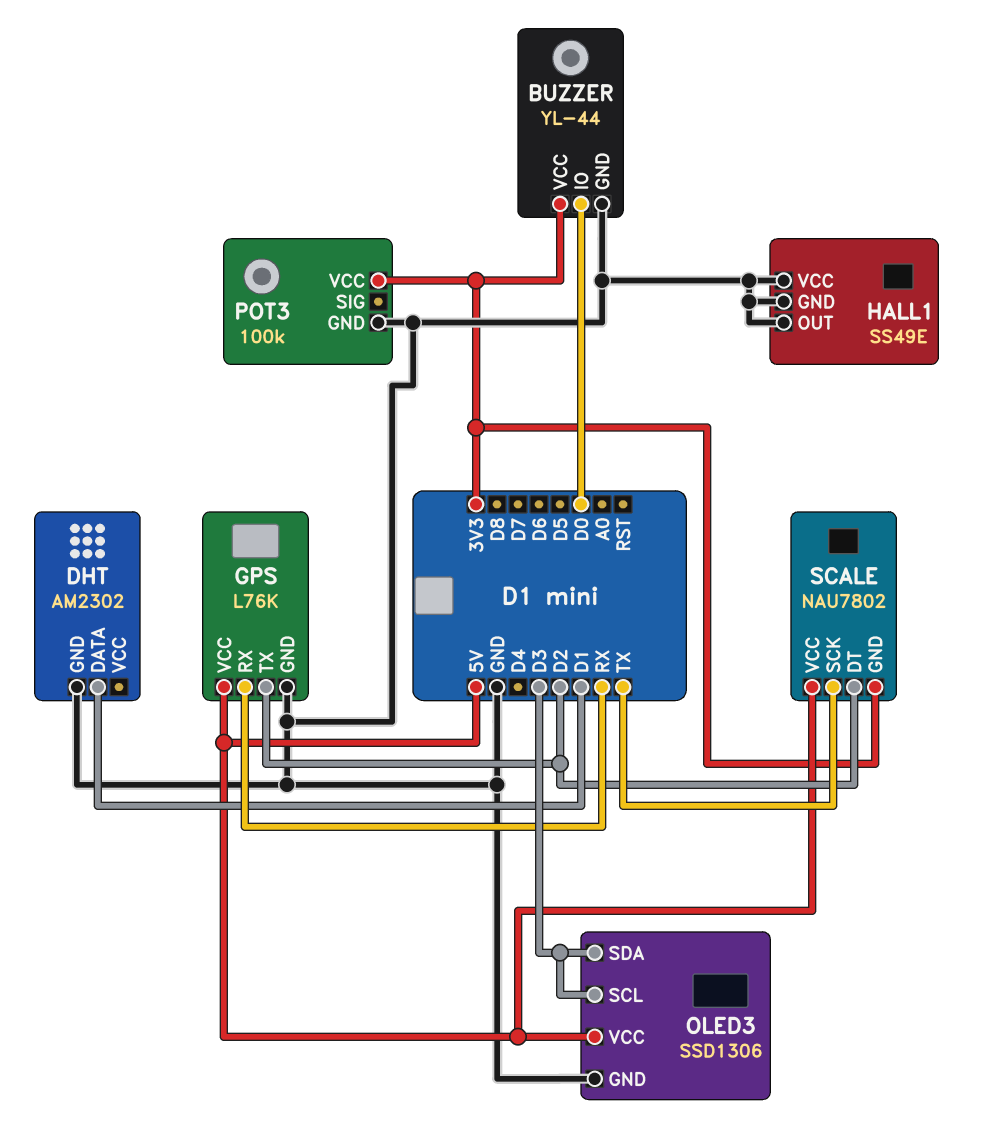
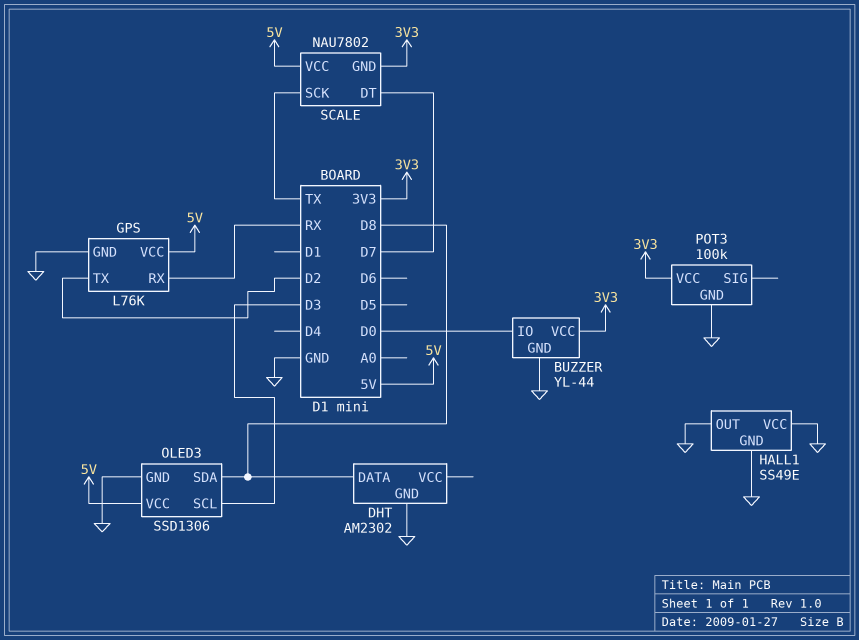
DHT pin DATA: D1 -> D8
OLED3 pin SDA: D3 -> D8
SCALE pin DT: D2 -> D7

